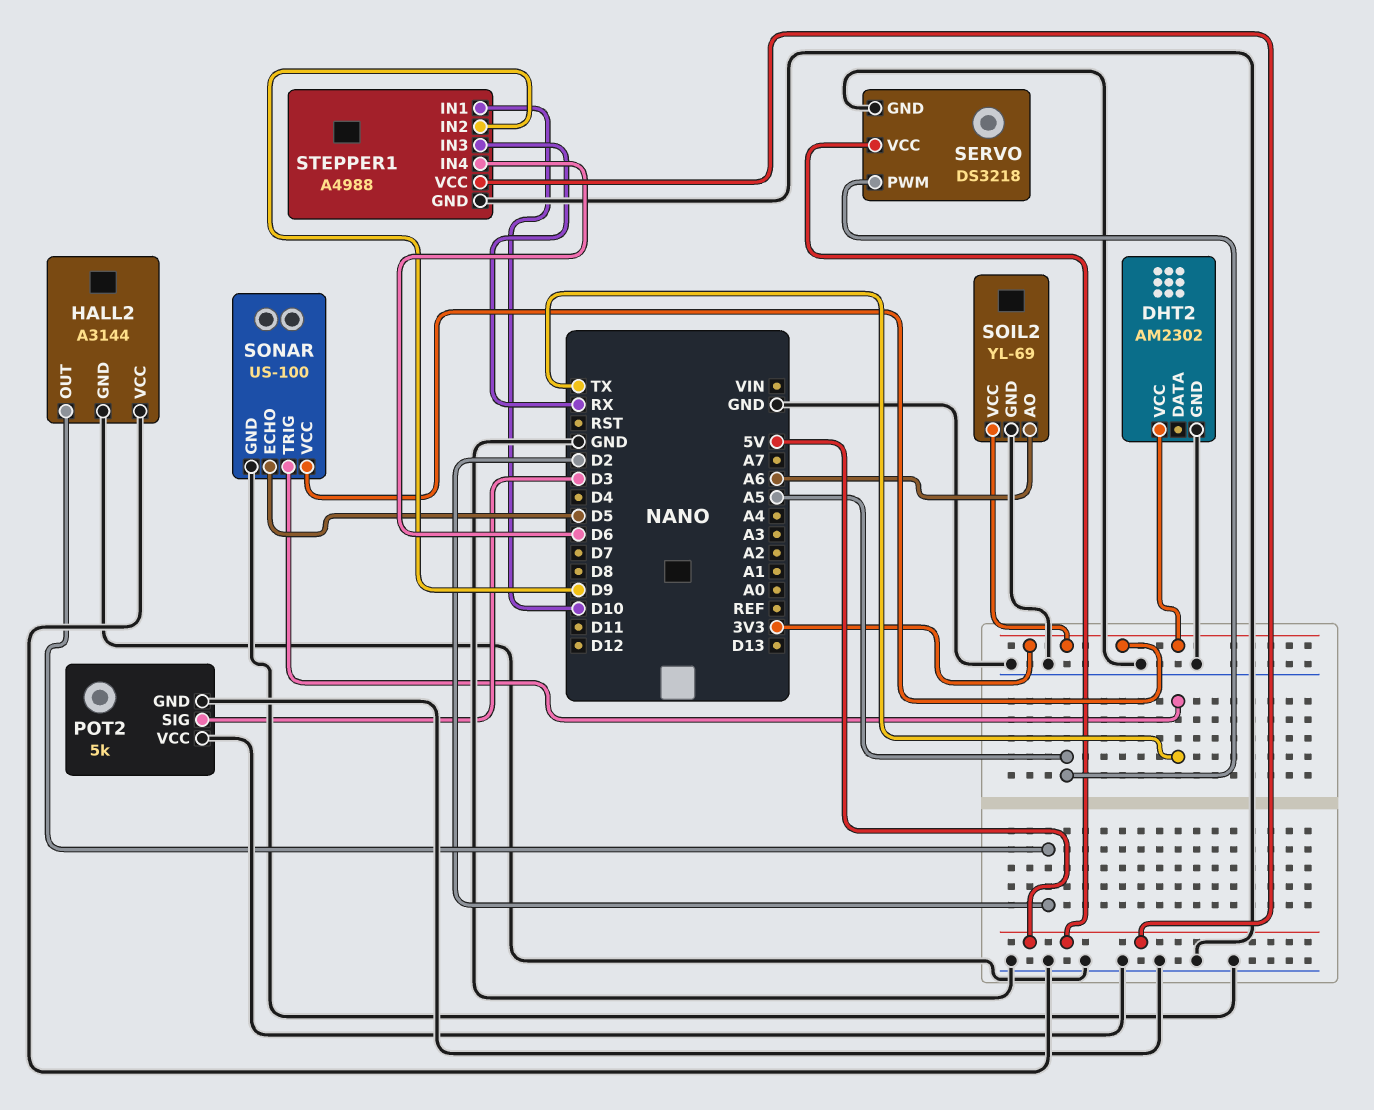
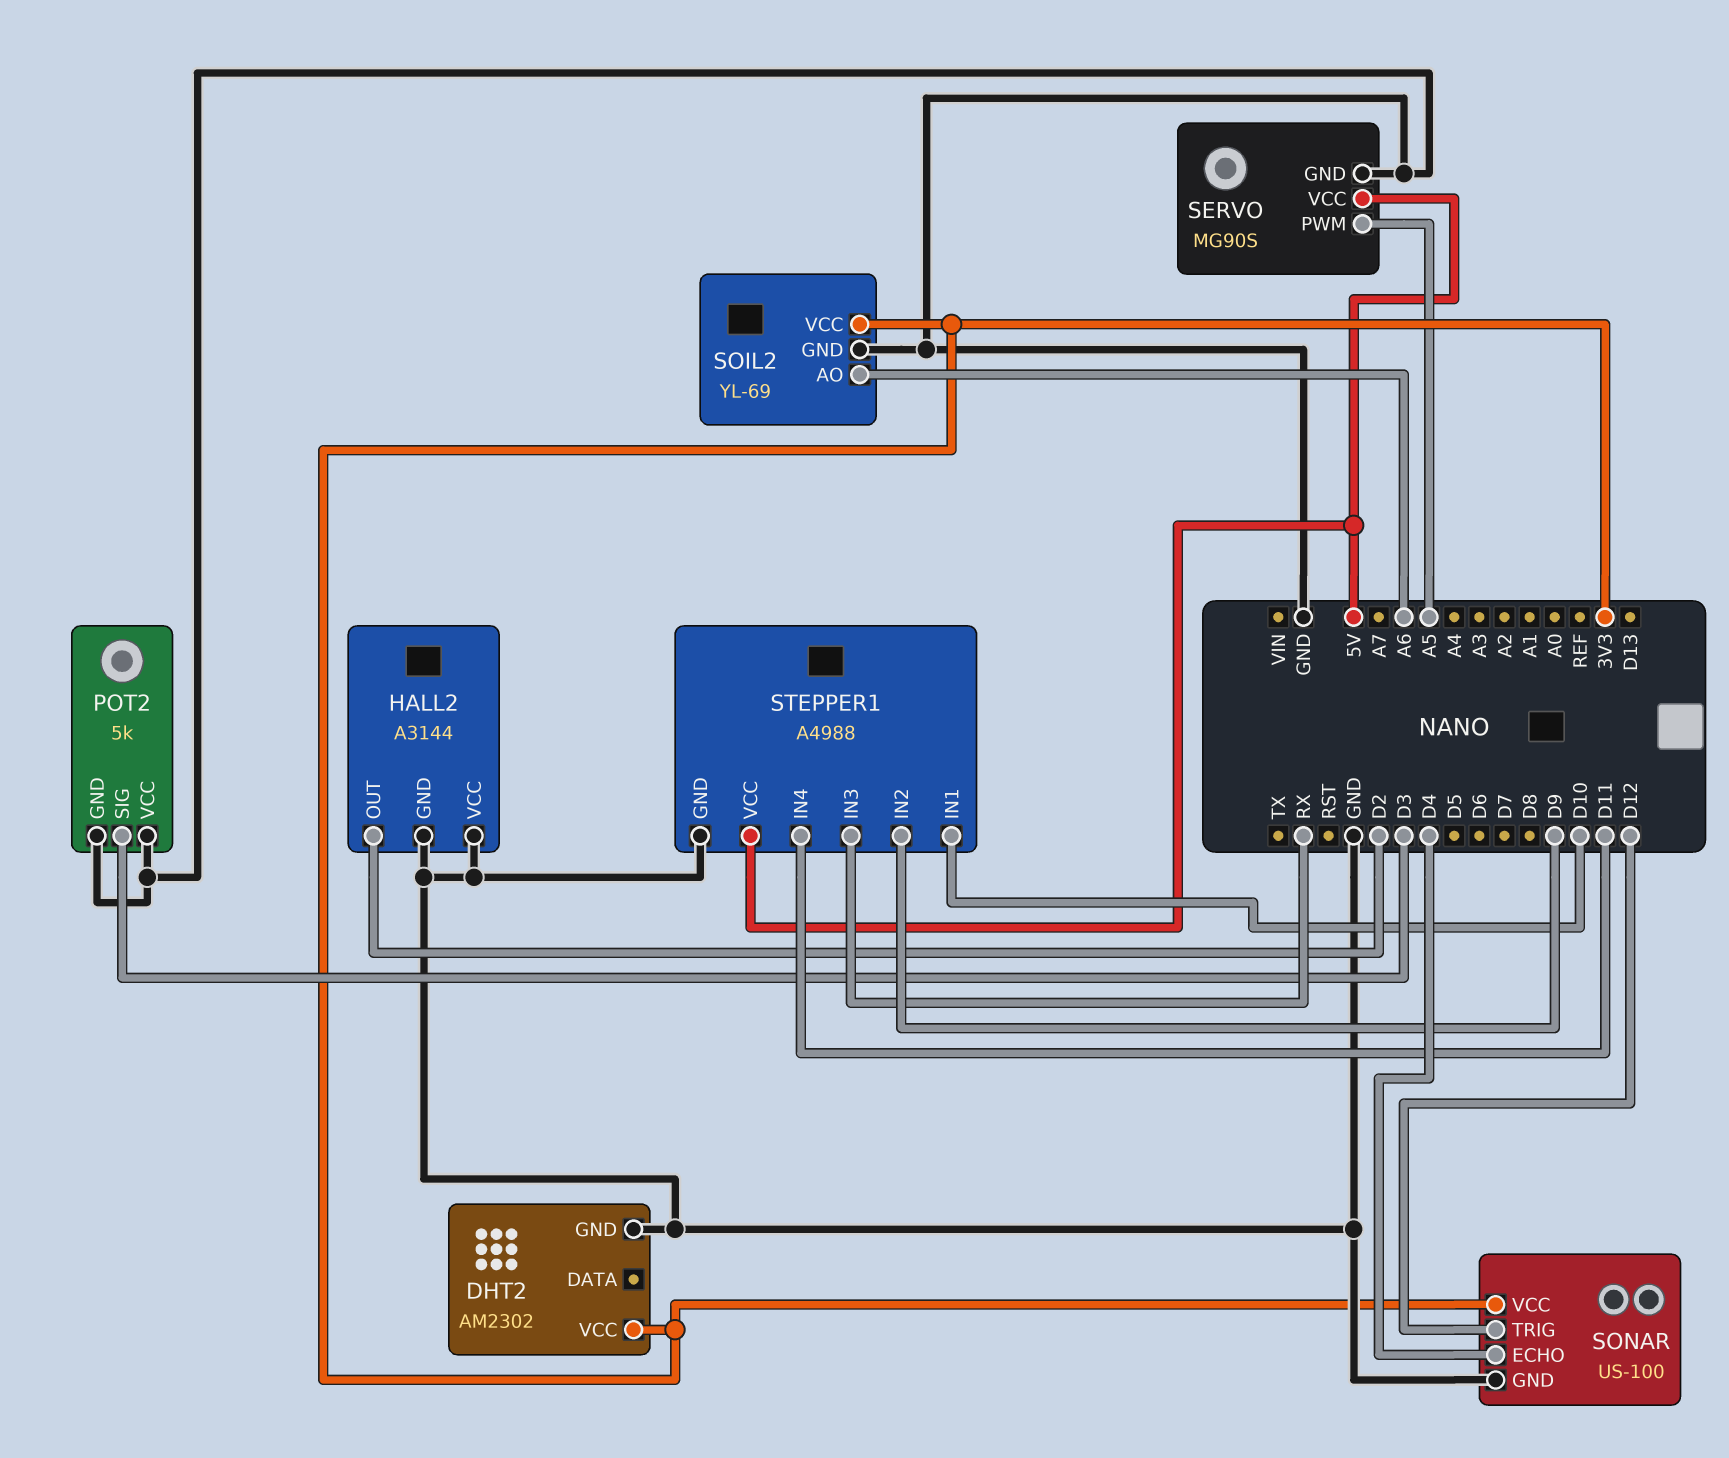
SERVO: DS3218 -> MG90S
SONAR pin ECHO: D5 -> D4
SONAR pin TRIG: TX -> D12
STEPPER1 pin IN4: D6 -> D11

